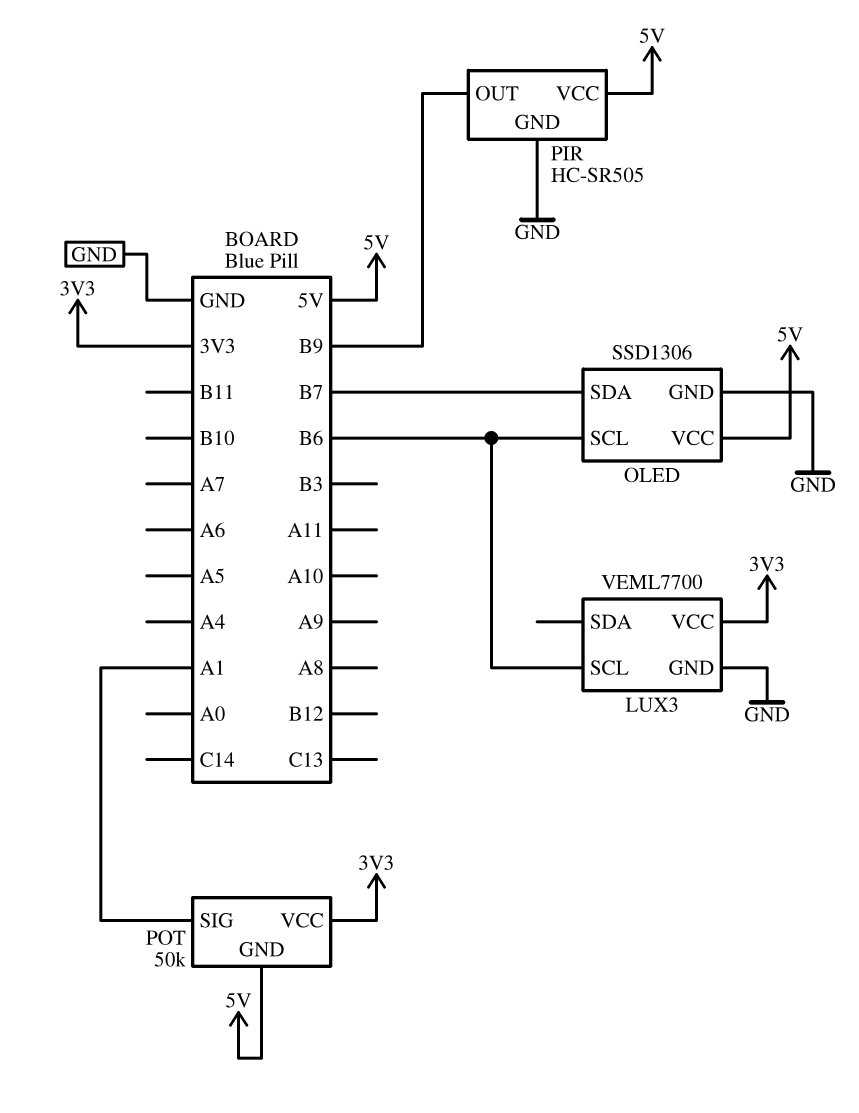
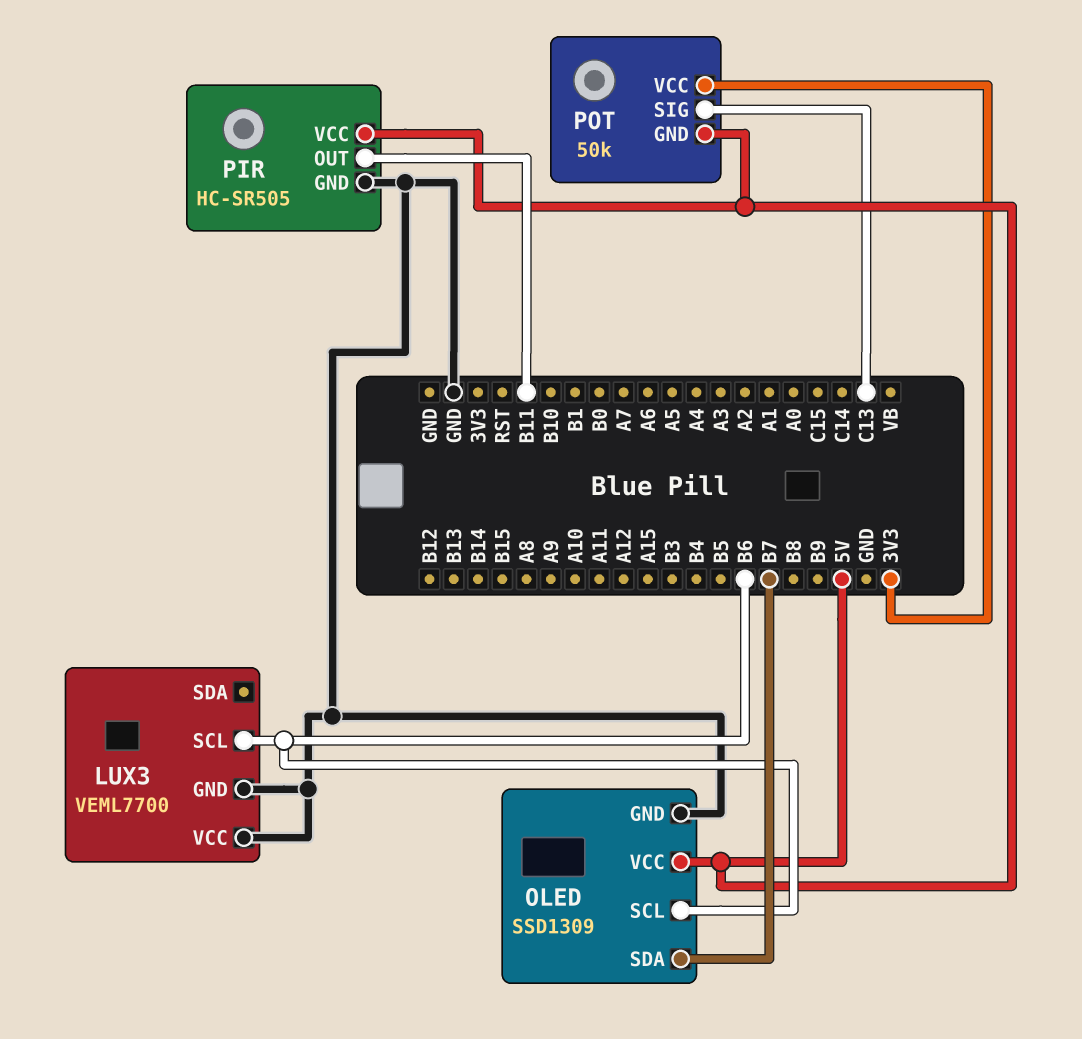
LUX3 pin VCC: 3V3 -> GND
OLED: SSD1306 -> SSD1309
PIR pin OUT: B9 -> B11
POT pin SIG: A1 -> C13

